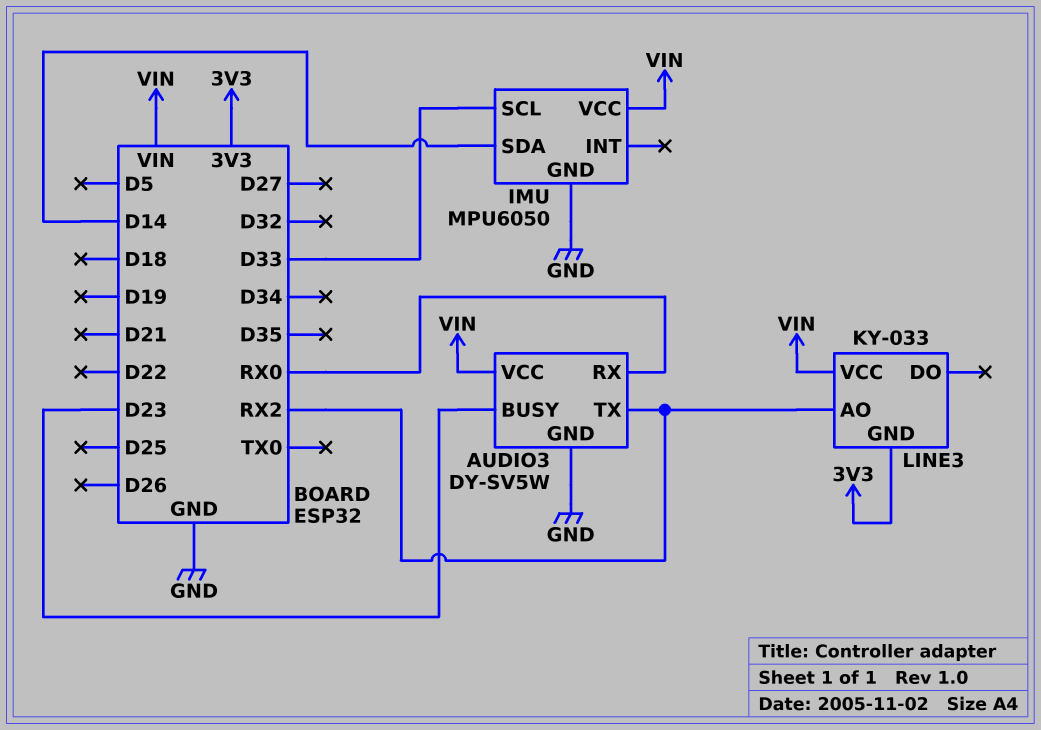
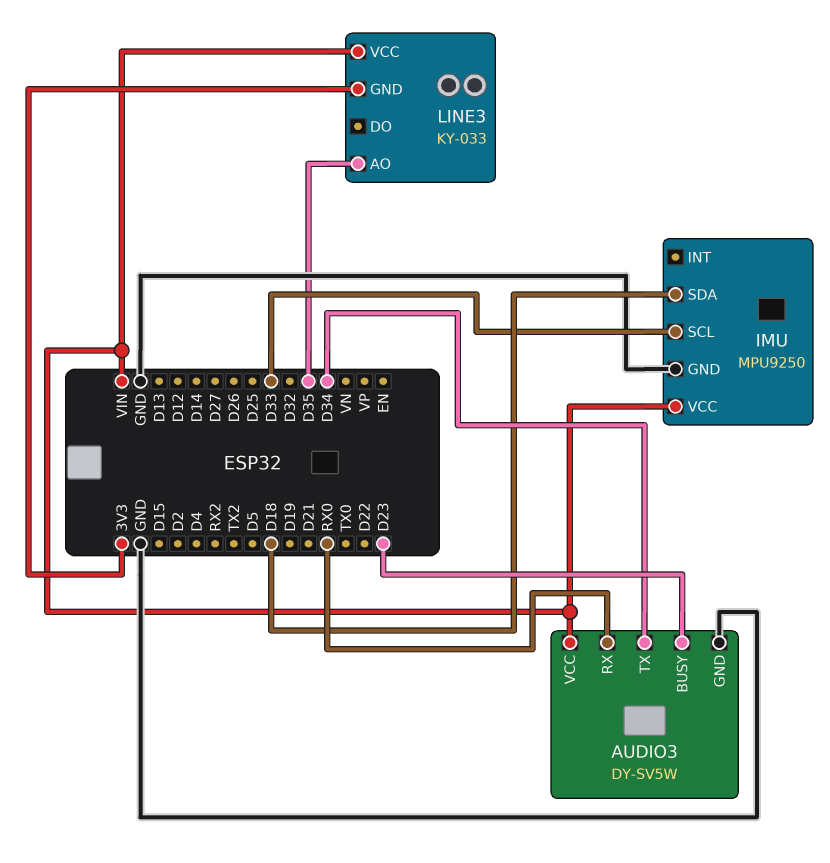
AUDIO3 pin TX: RX2 -> D34
IMU: MPU6050 -> MPU9250
IMU pin SDA: D14 -> D18
LINE3 pin AO: RX2 -> D35

